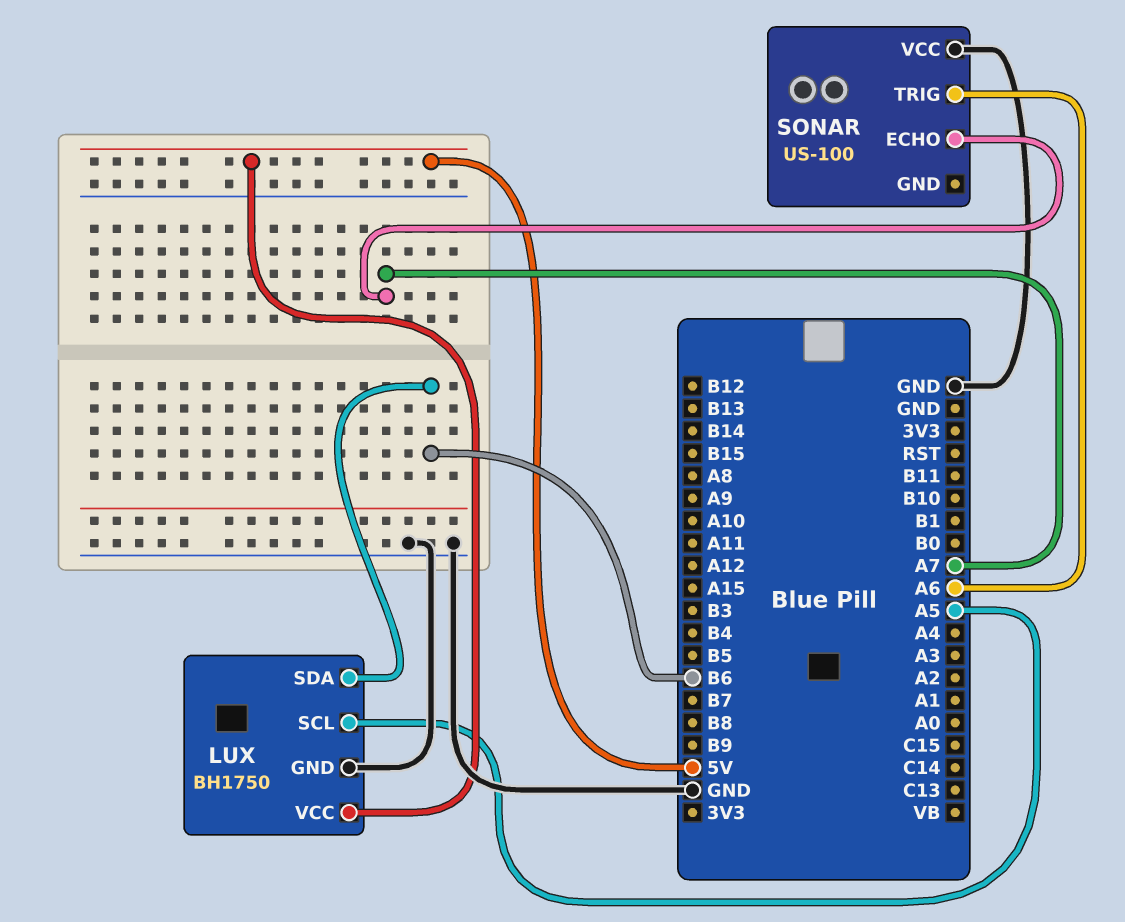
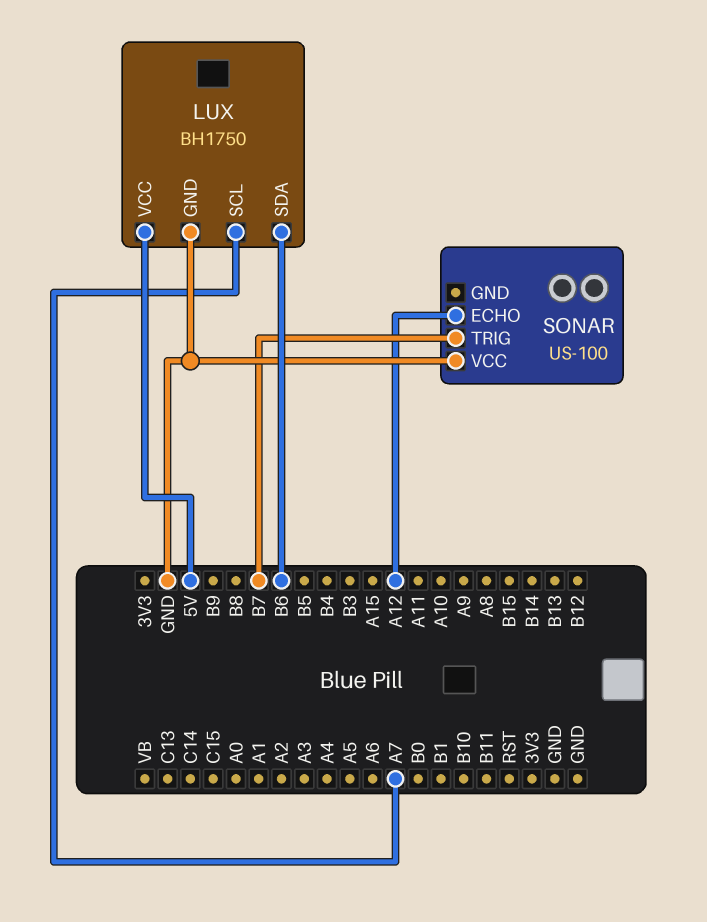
LUX pin SCL: A5 -> A7
SONAR pin ECHO: A7 -> A12
SONAR pin TRIG: A6 -> B7

